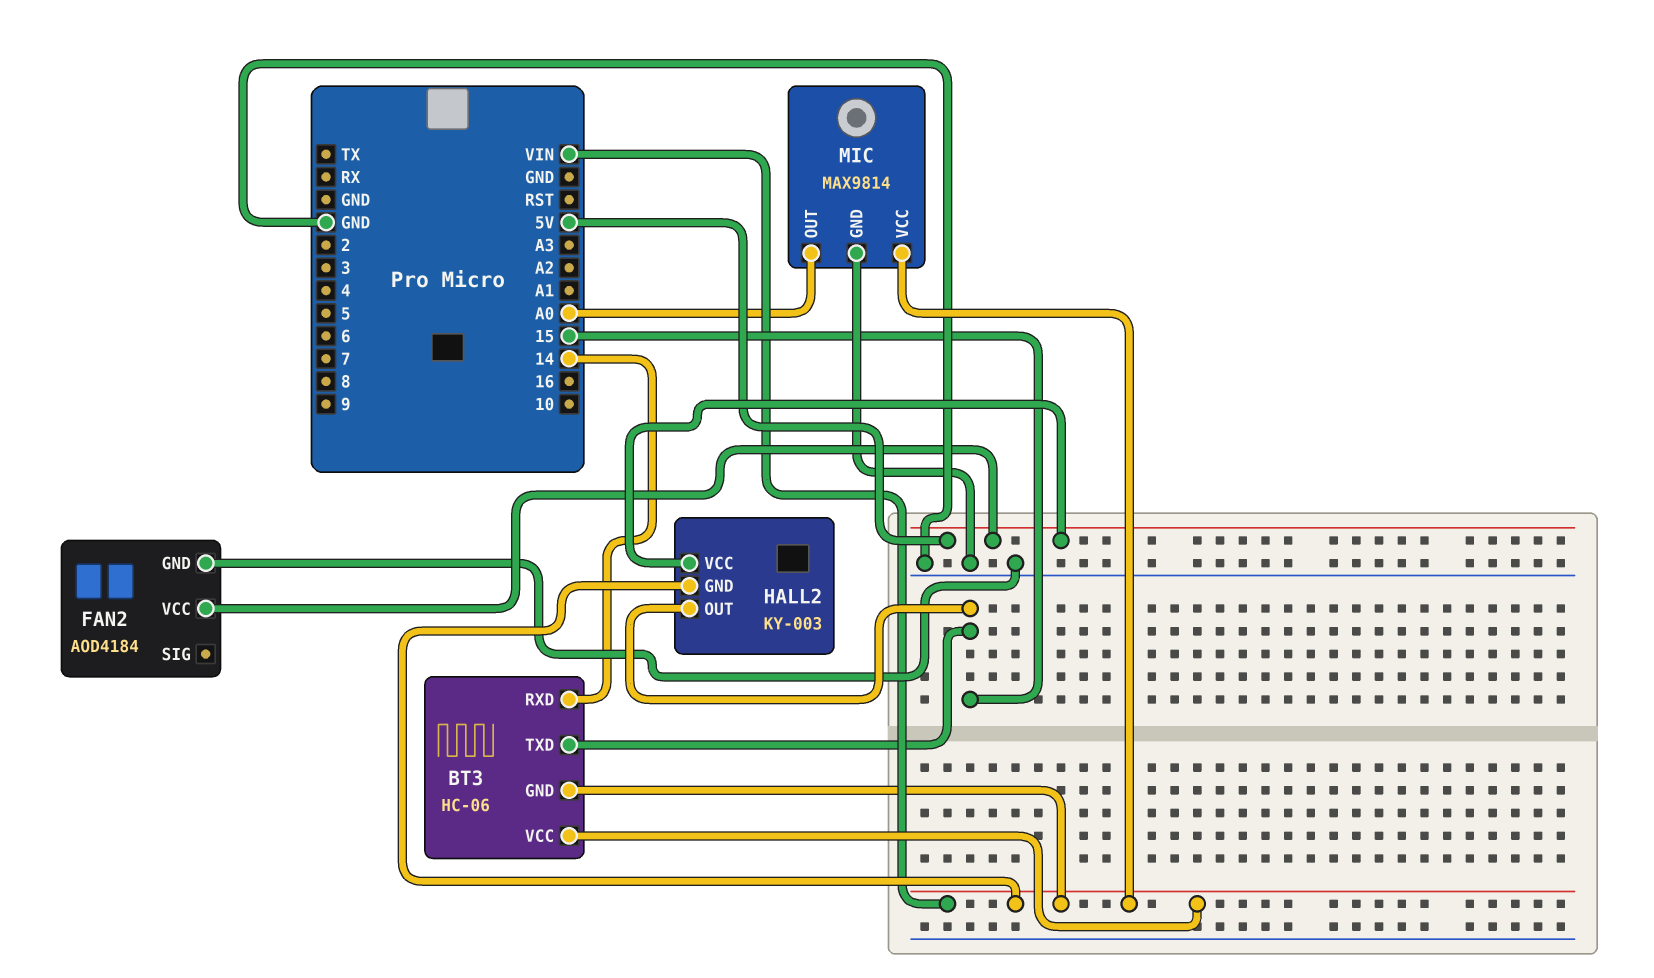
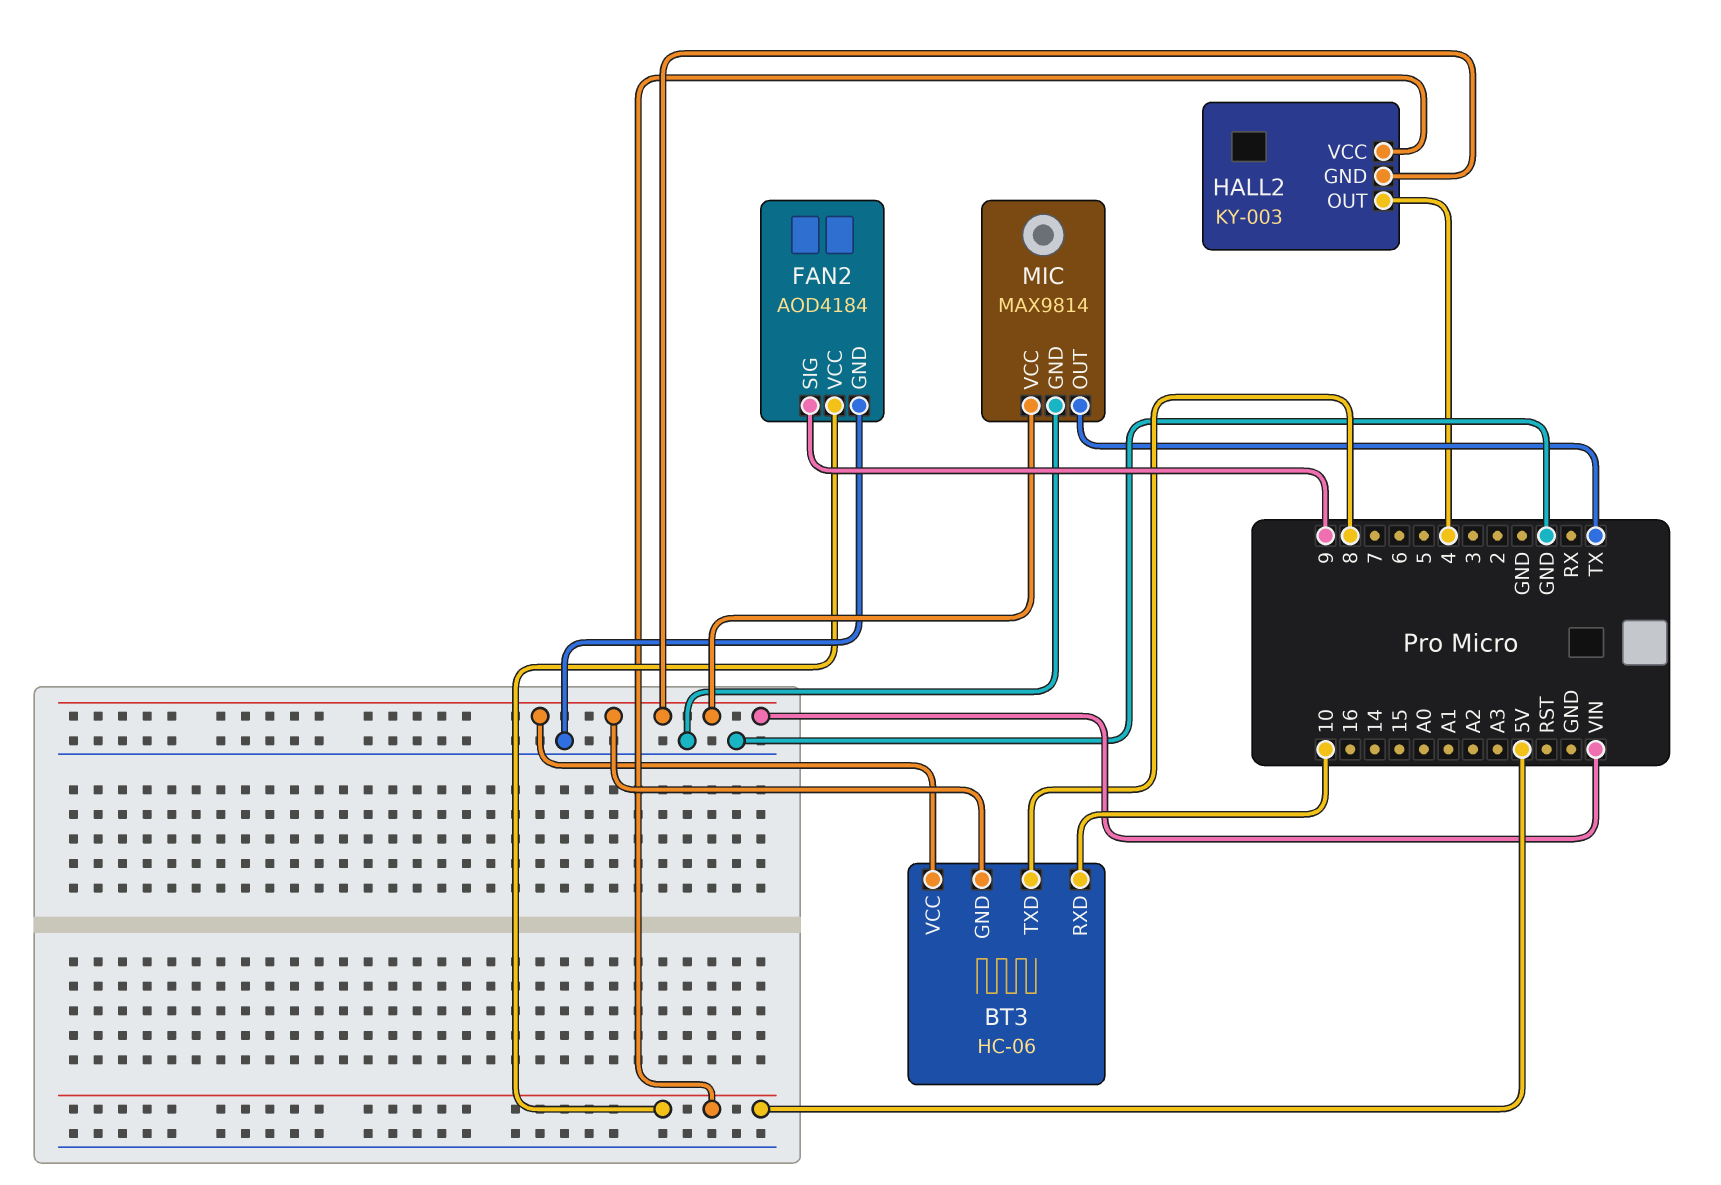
BT3 pin RXD: 14 -> 10
BT3 pin TXD: 15 -> 8
FAN2 pin SIG: none -> 9
HALL2 pin OUT: 15 -> 4
MIC pin OUT: A0 -> TX

